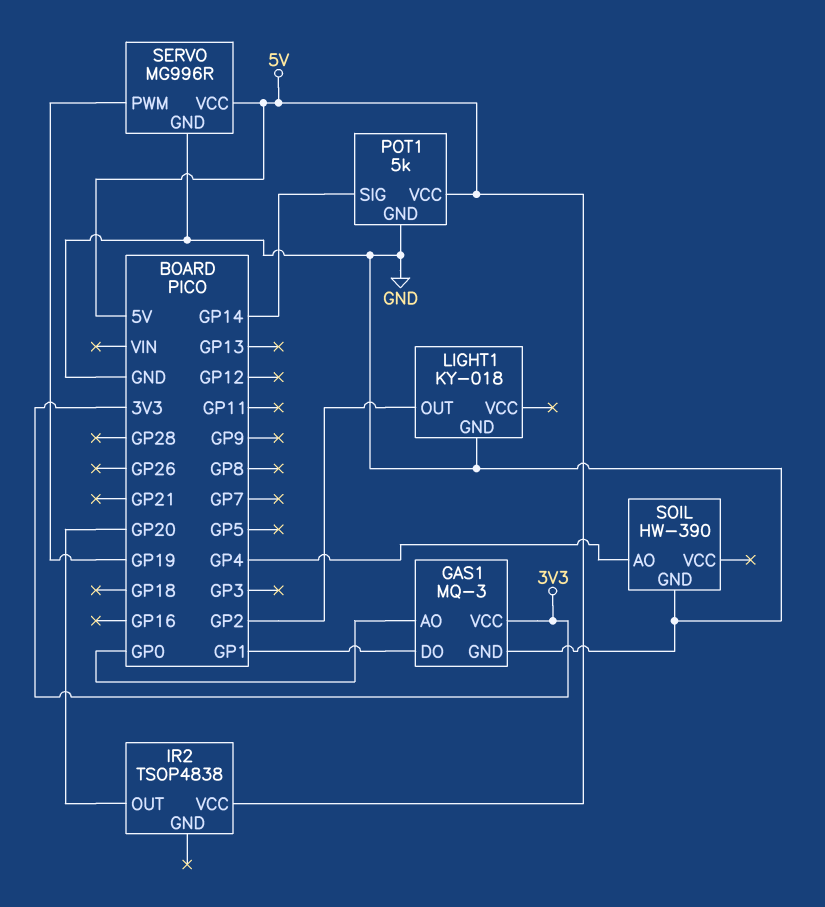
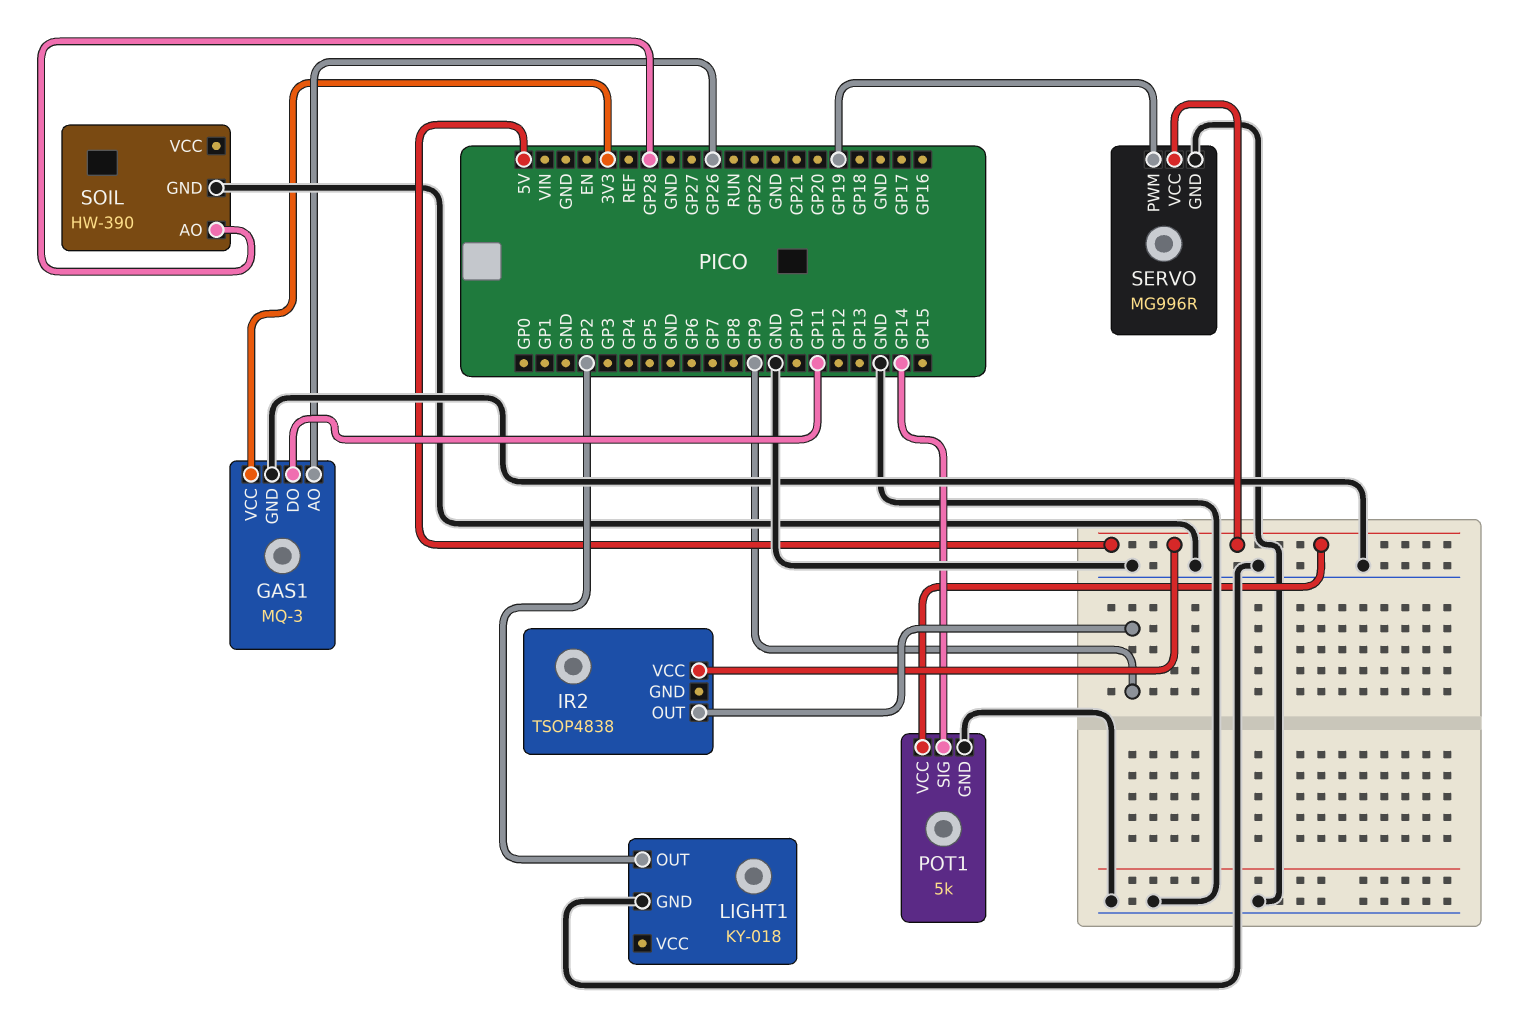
GAS1 pin AO: GP0 -> GP26
GAS1 pin DO: GP1 -> GP11
IR2 pin OUT: GP20 -> GP9
SOIL pin AO: GP4 -> GP28

